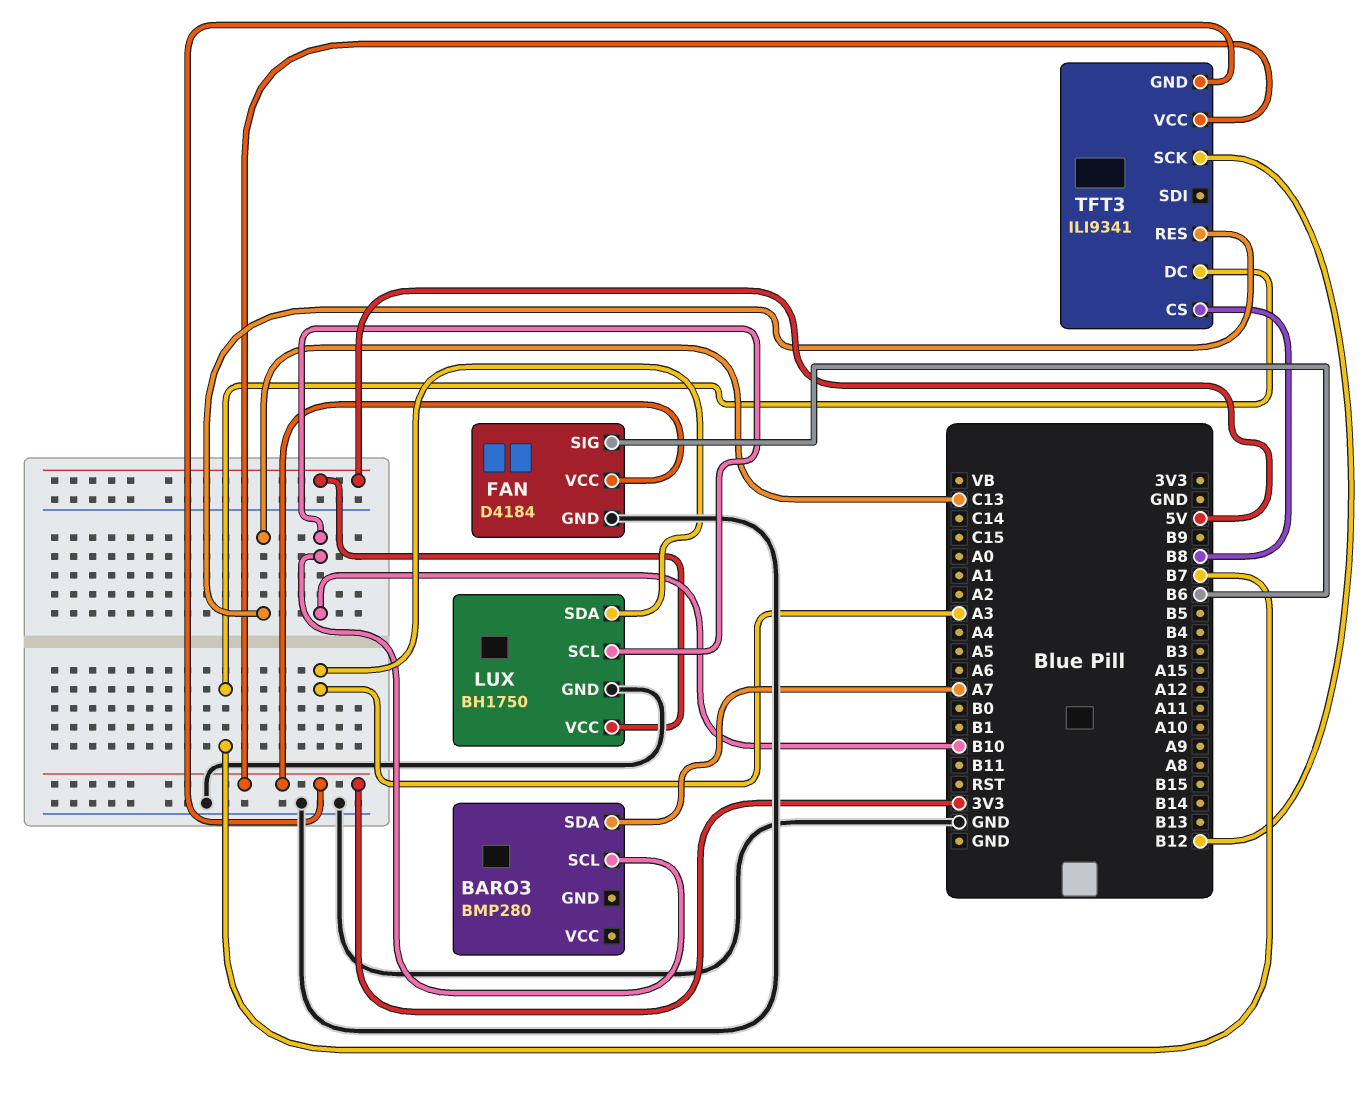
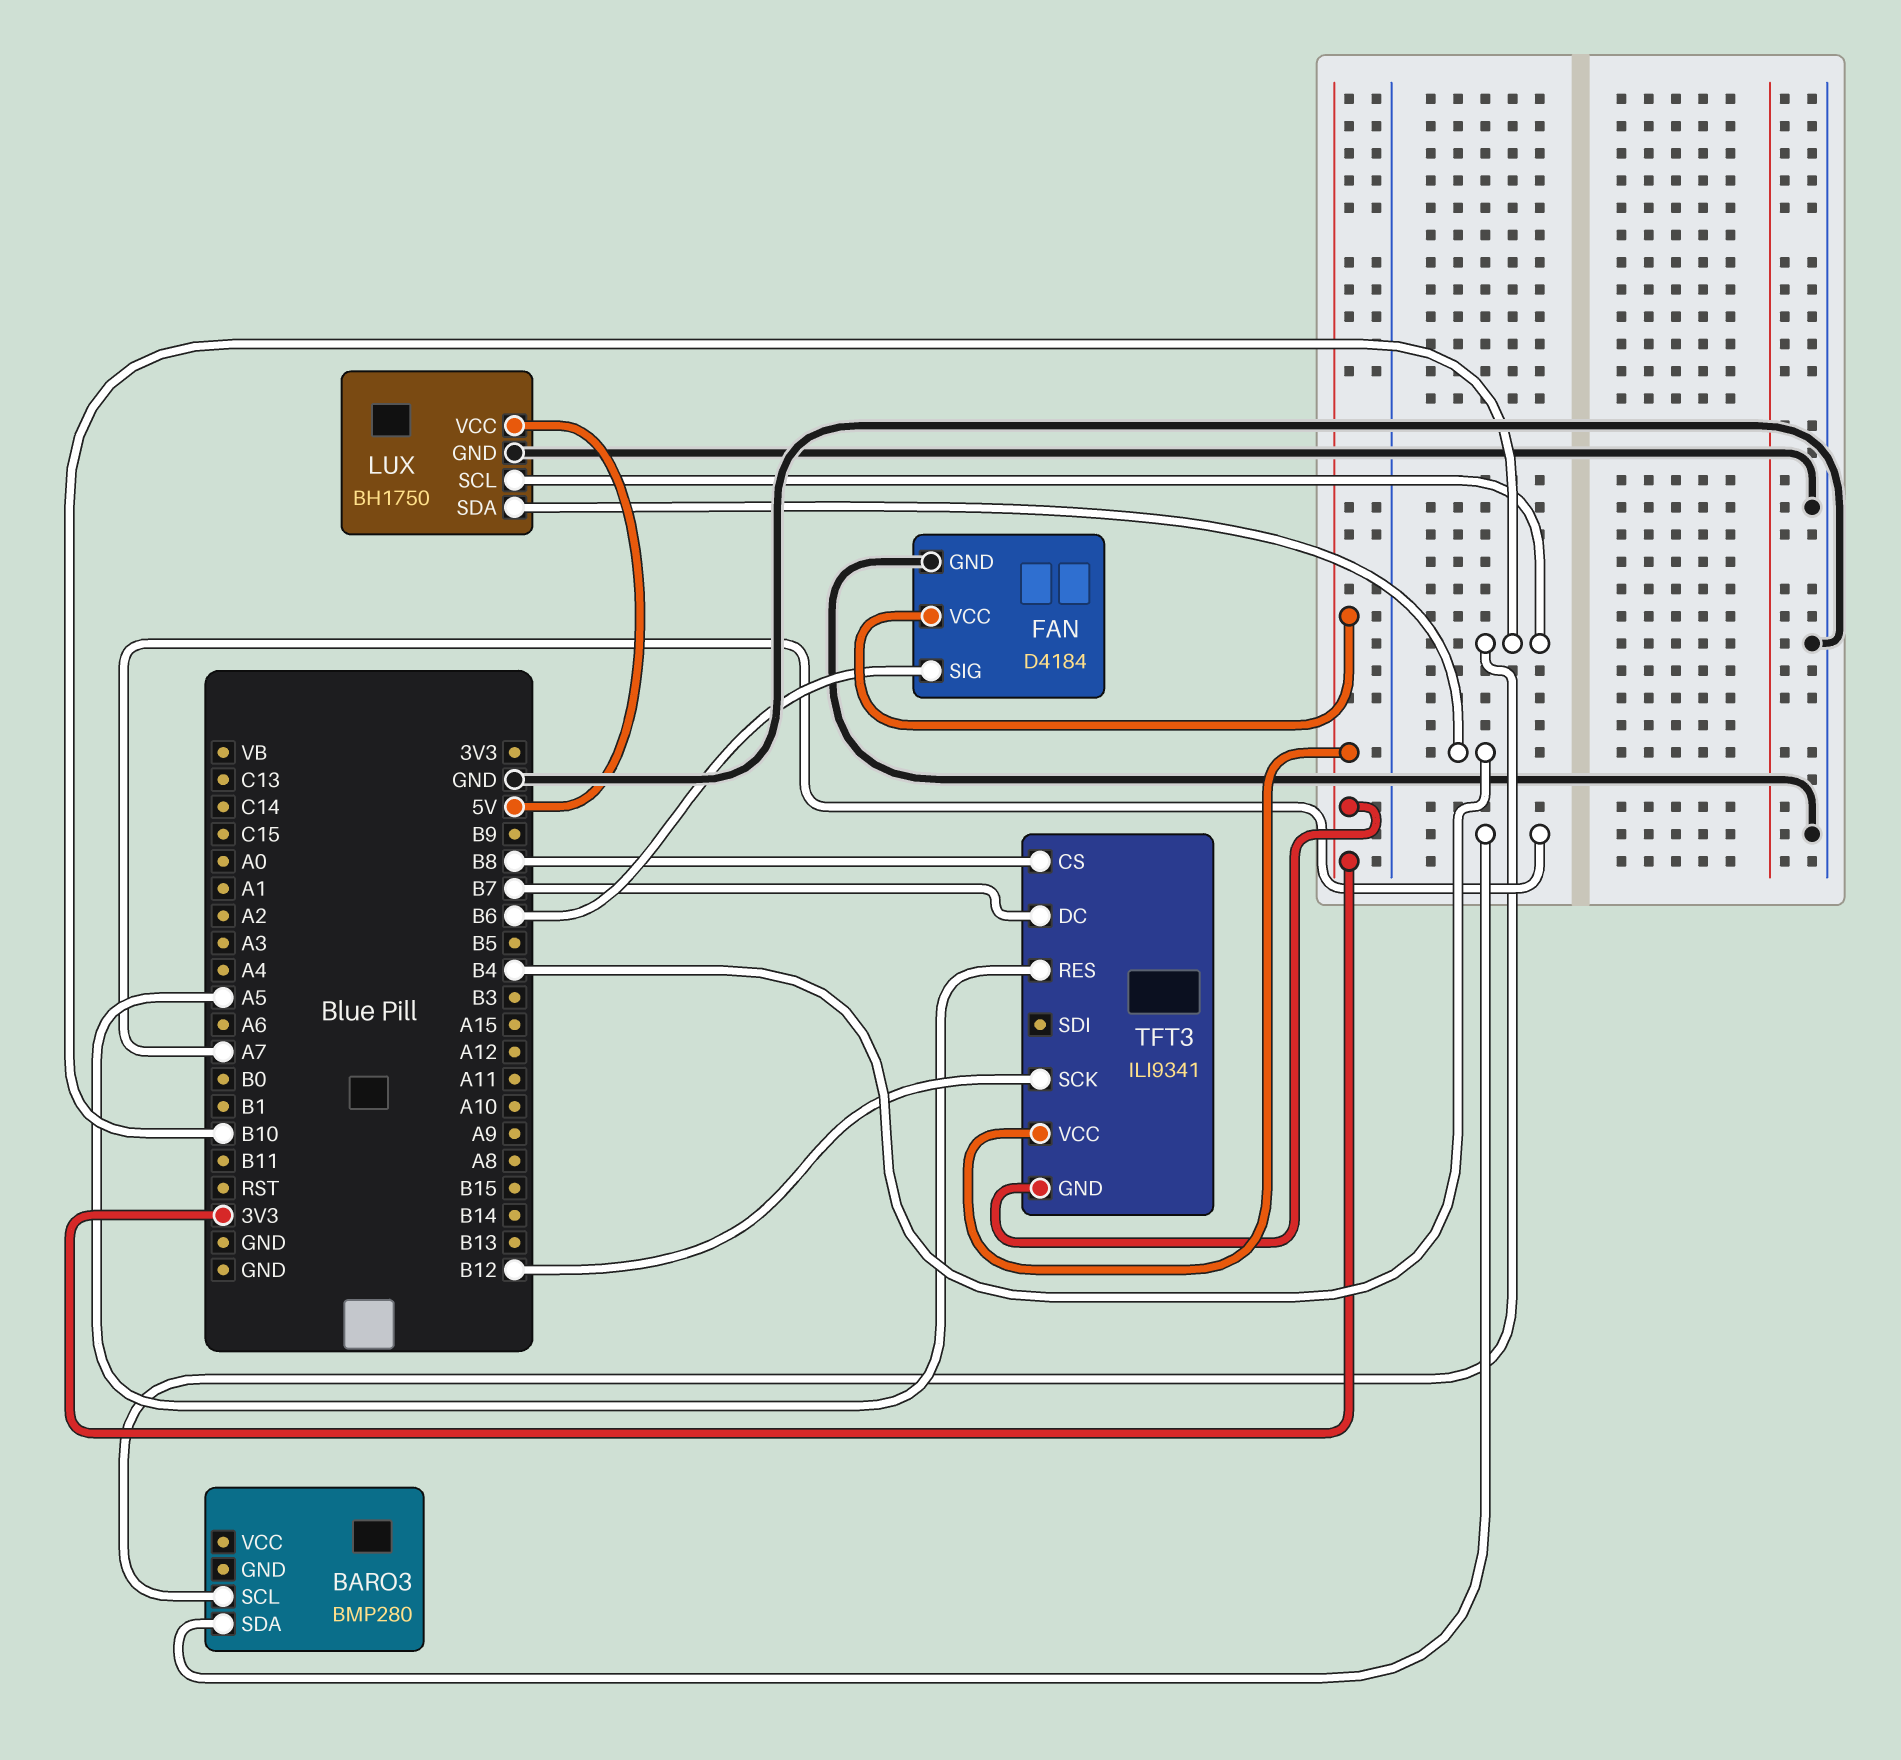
LUX pin SDA: A3 -> B4
TFT3 pin RES: C13 -> A5

